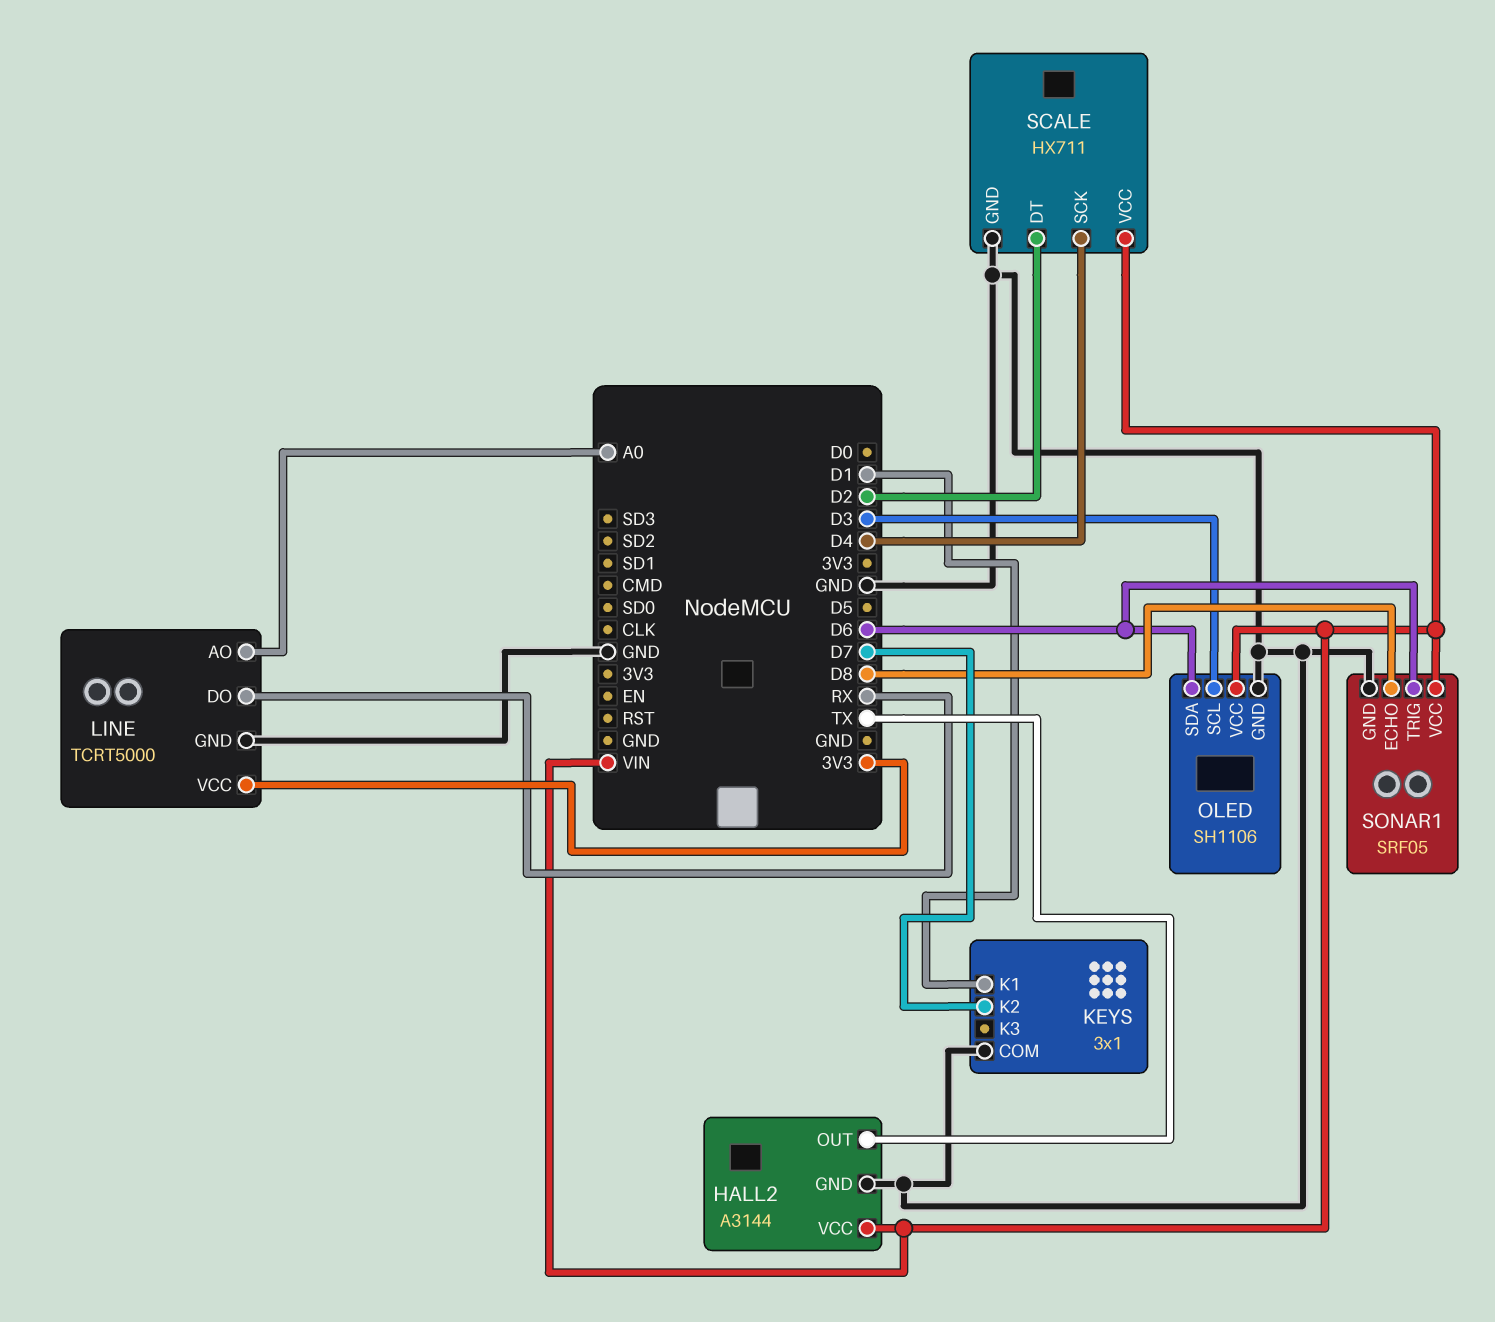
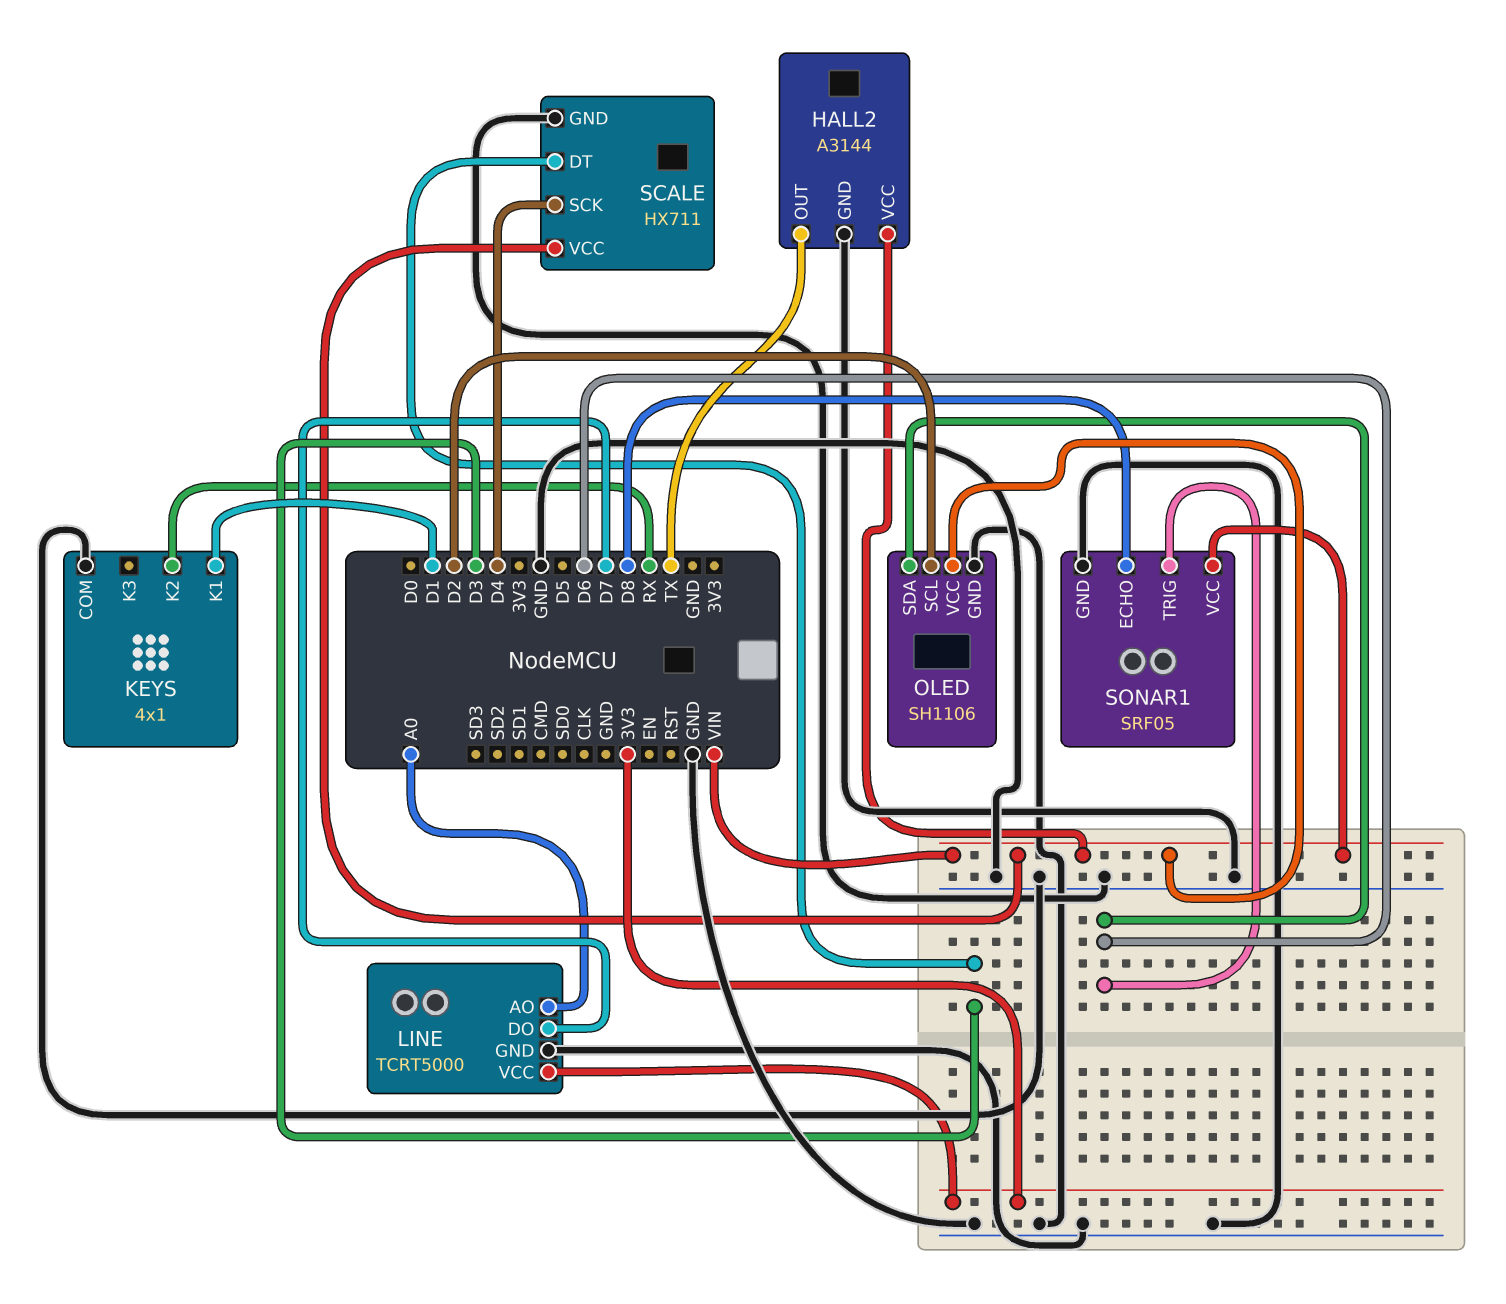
KEYS: 3x1 -> 4x1
KEYS pin K2: D7 -> RX
LINE pin DO: RX -> D7
OLED pin SCL: D3 -> D2
SCALE pin DT: D2 -> D3

